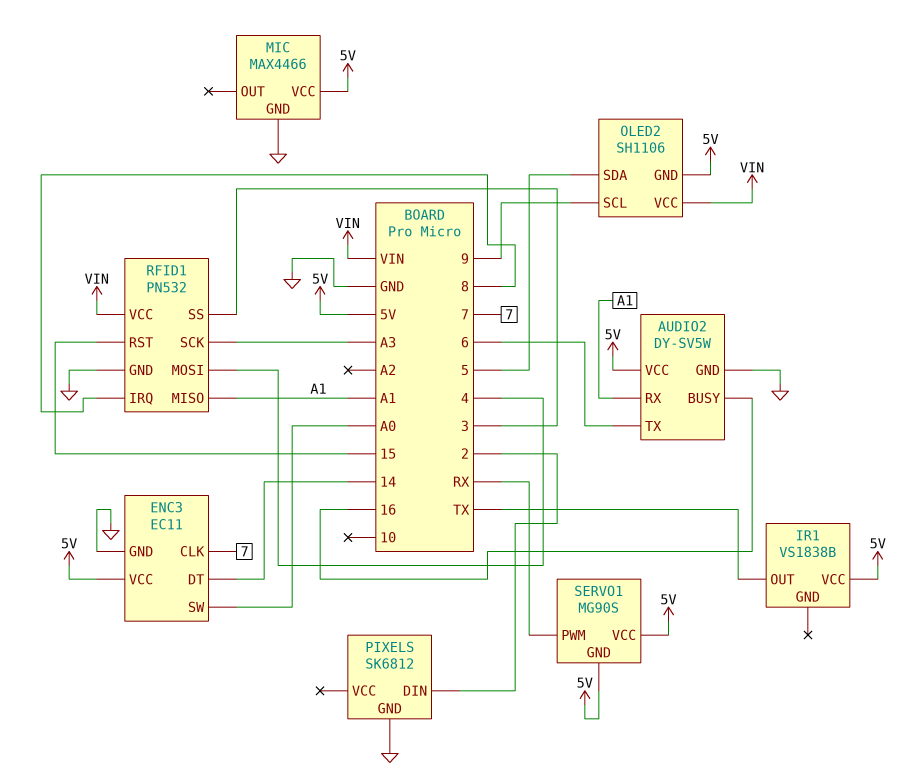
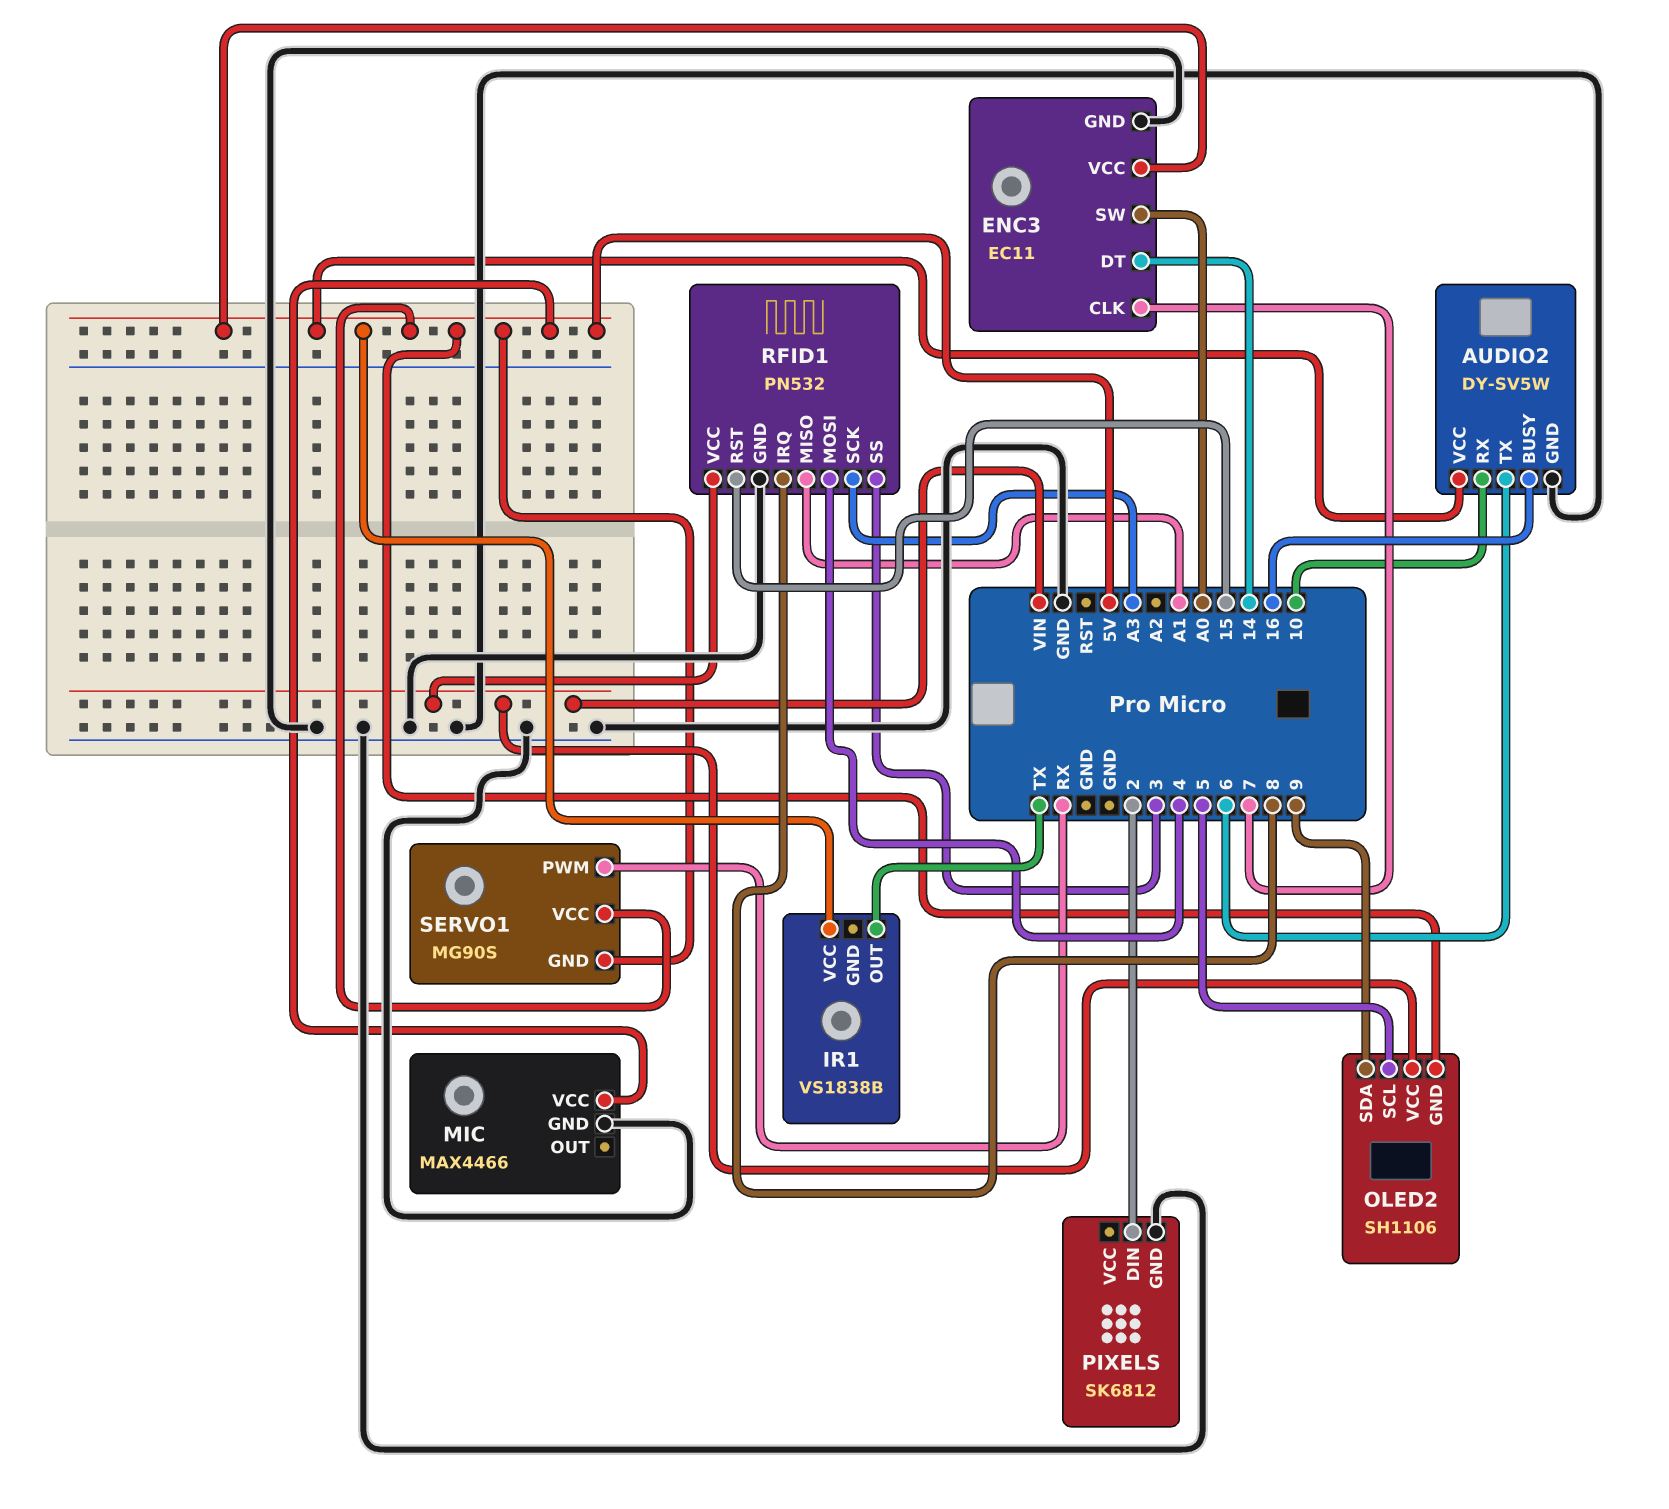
AUDIO2 pin RX: A1 -> 10
OLED2 pin SCL: 9 -> 5
OLED2 pin SDA: 5 -> 9

